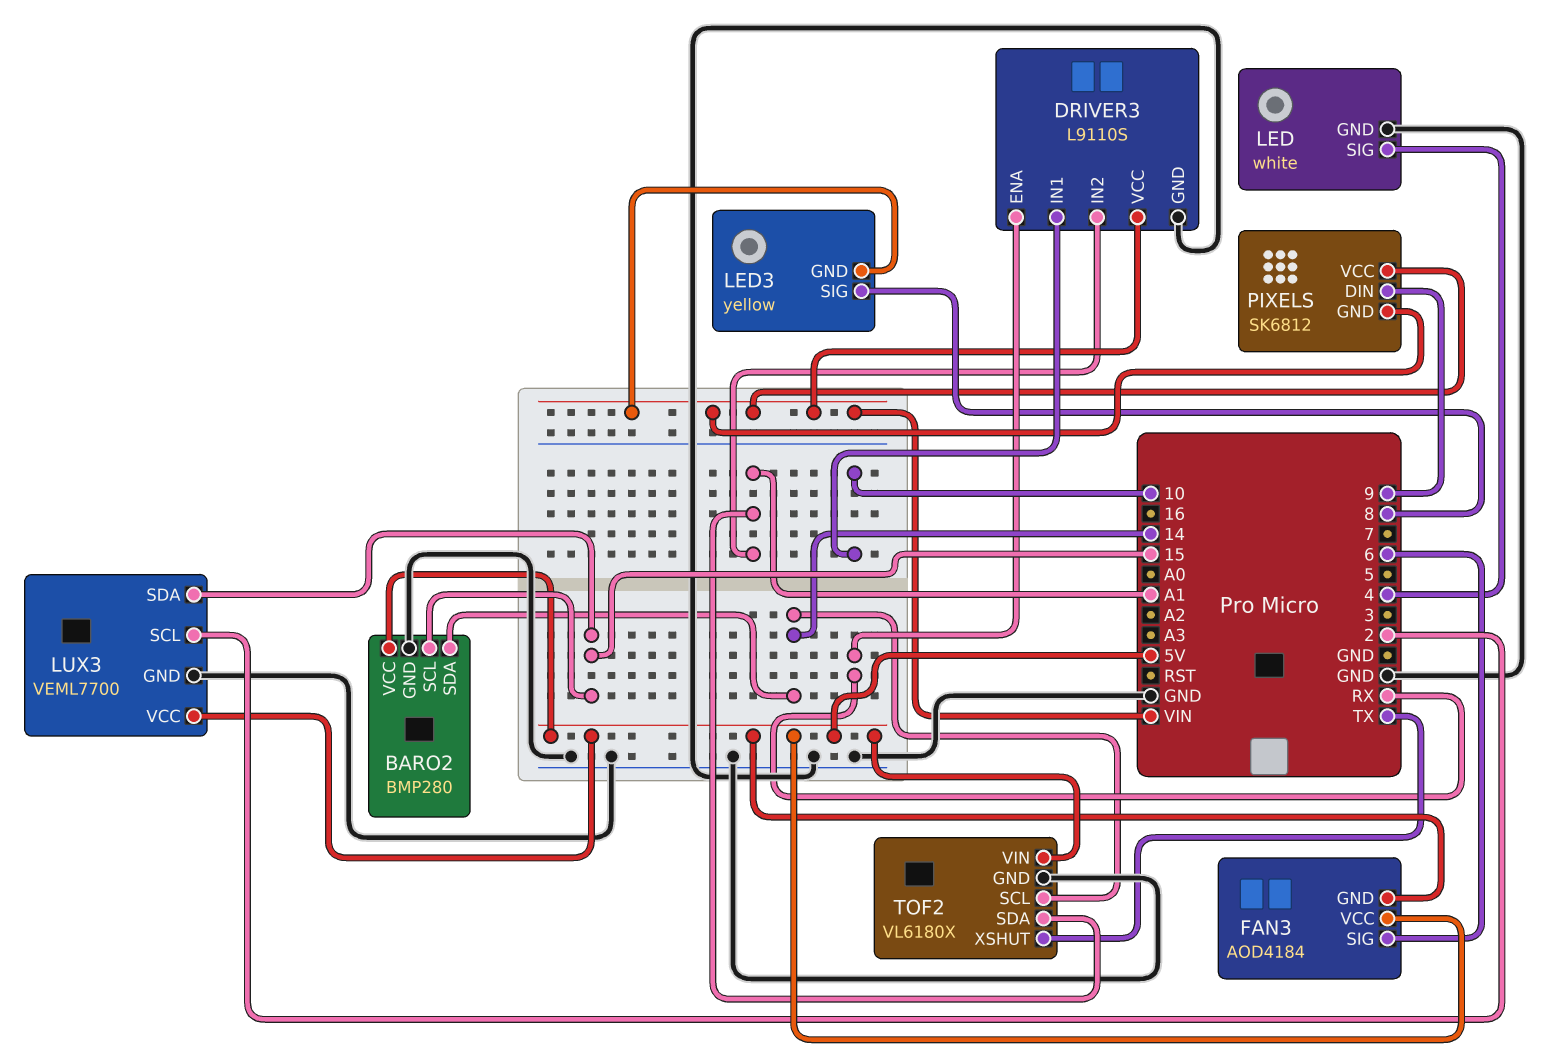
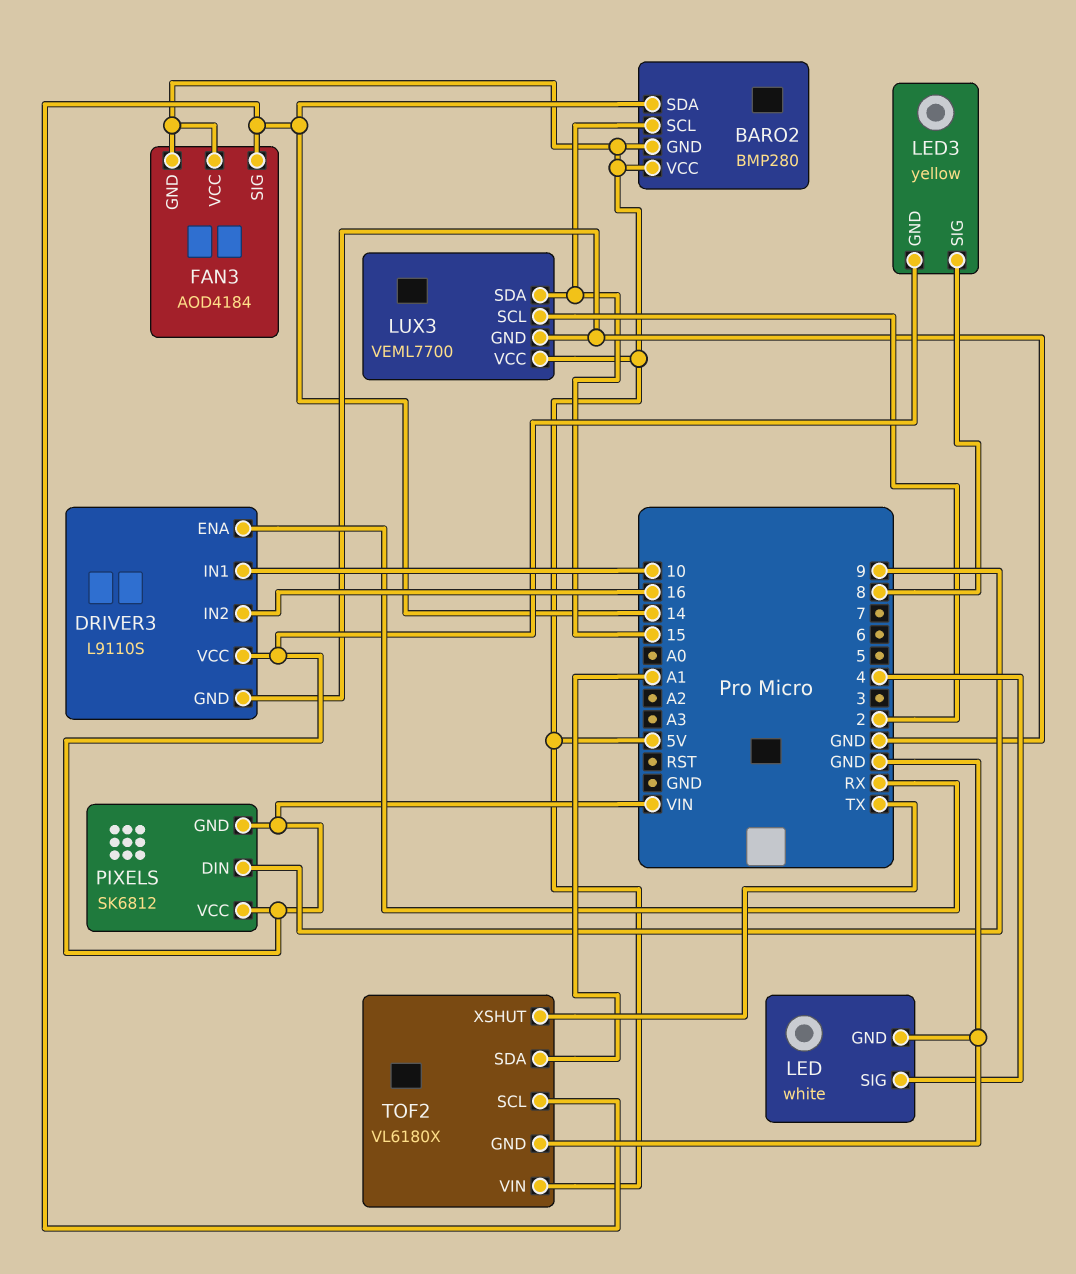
BARO2 pin GND: GND -> 5V
DRIVER3 pin IN2: A1 -> 16
FAN3 pin SIG: 6 -> 14

